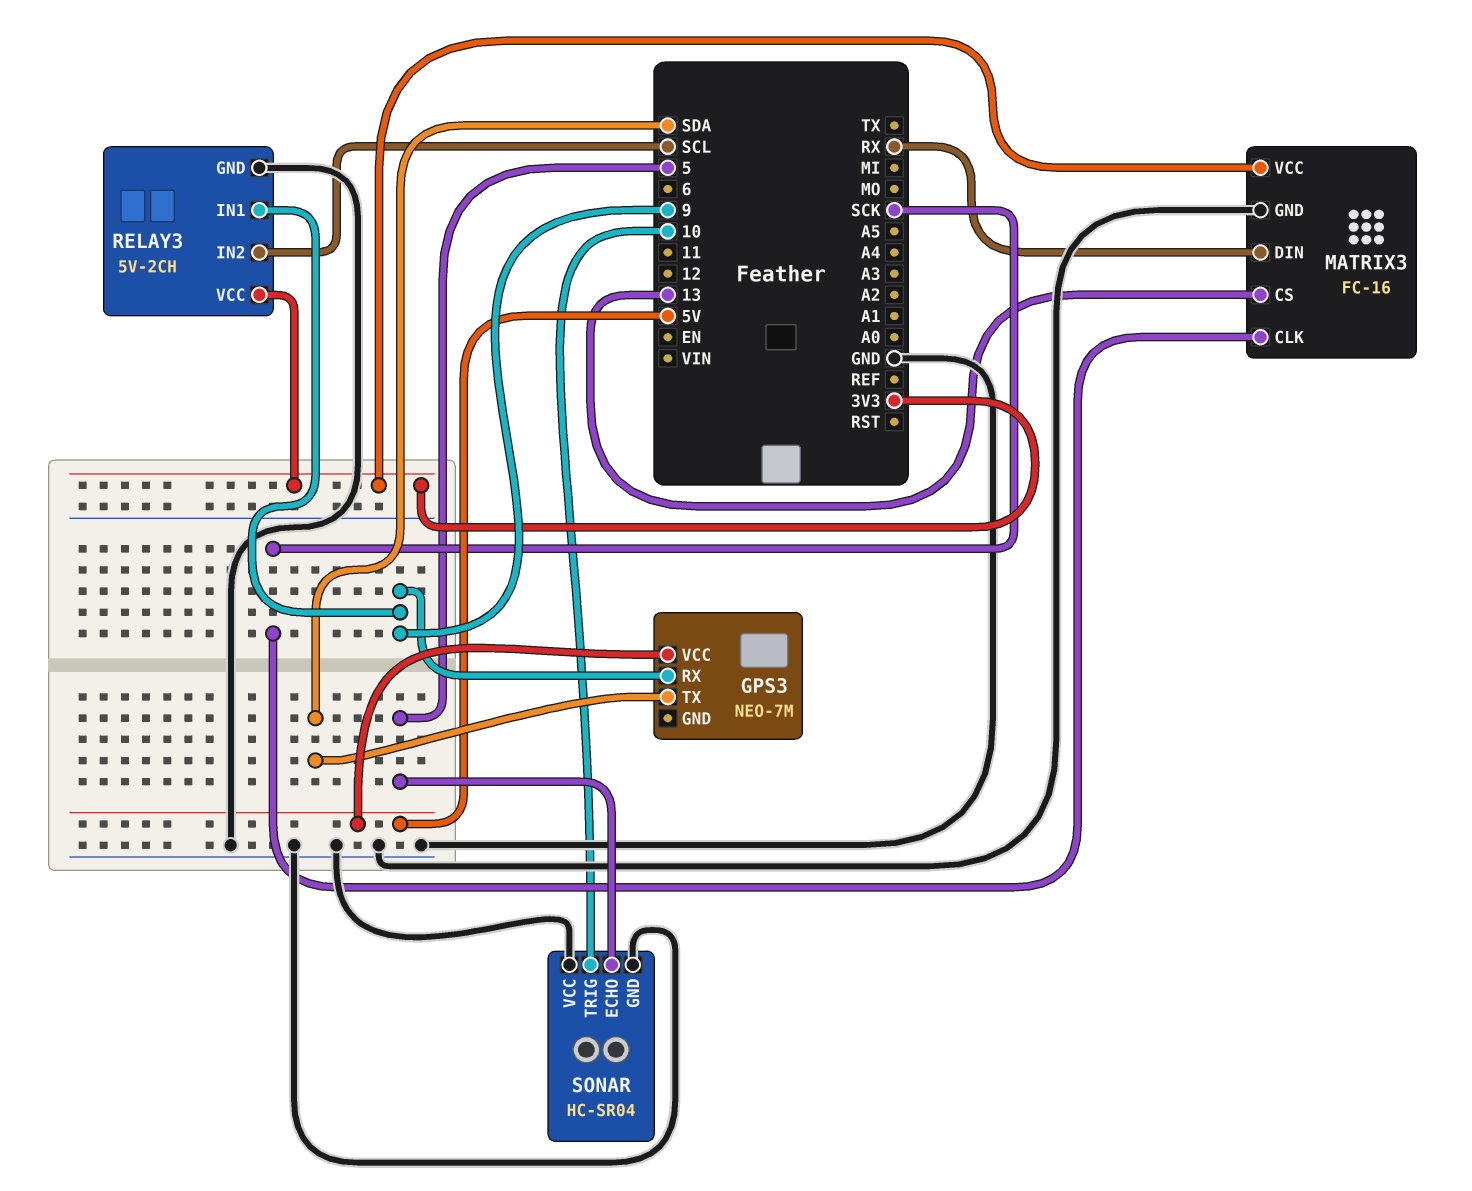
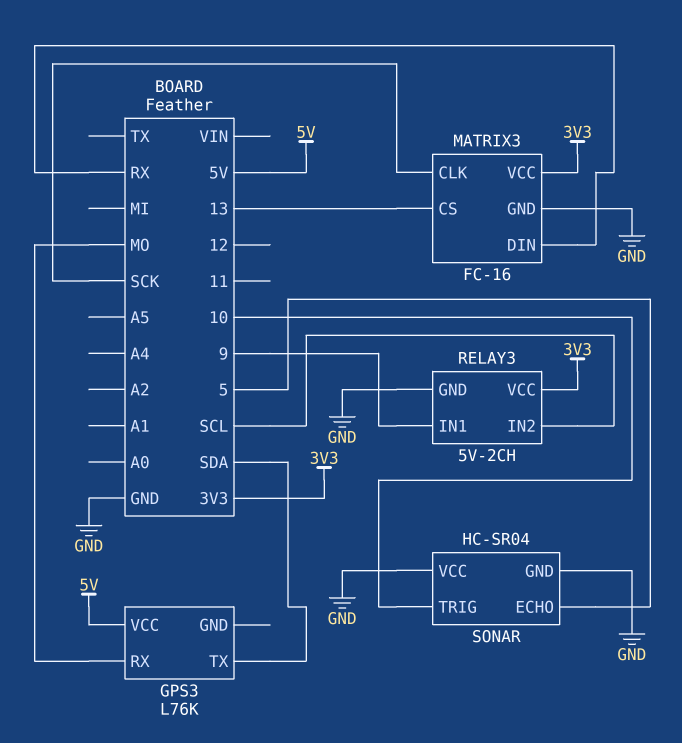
GPS3: NEO-7M -> L76K
GPS3 pin RX: 9 -> MO

